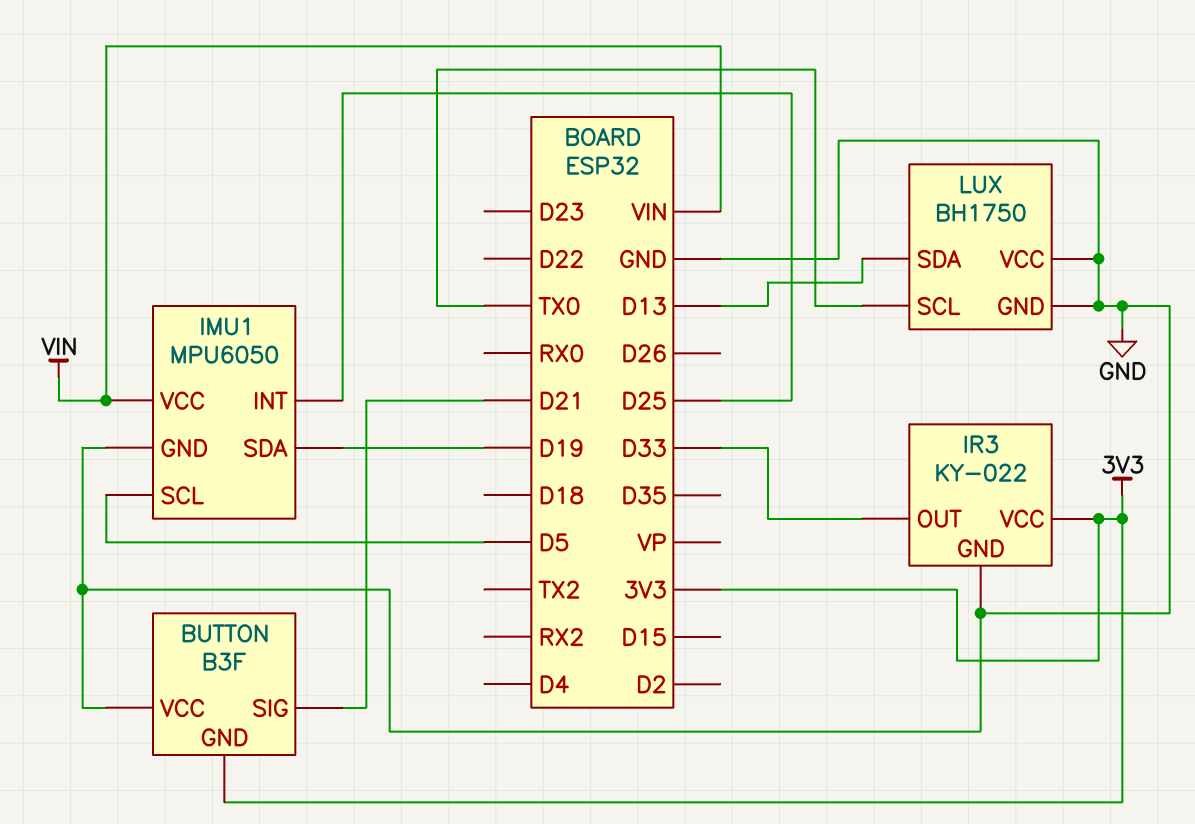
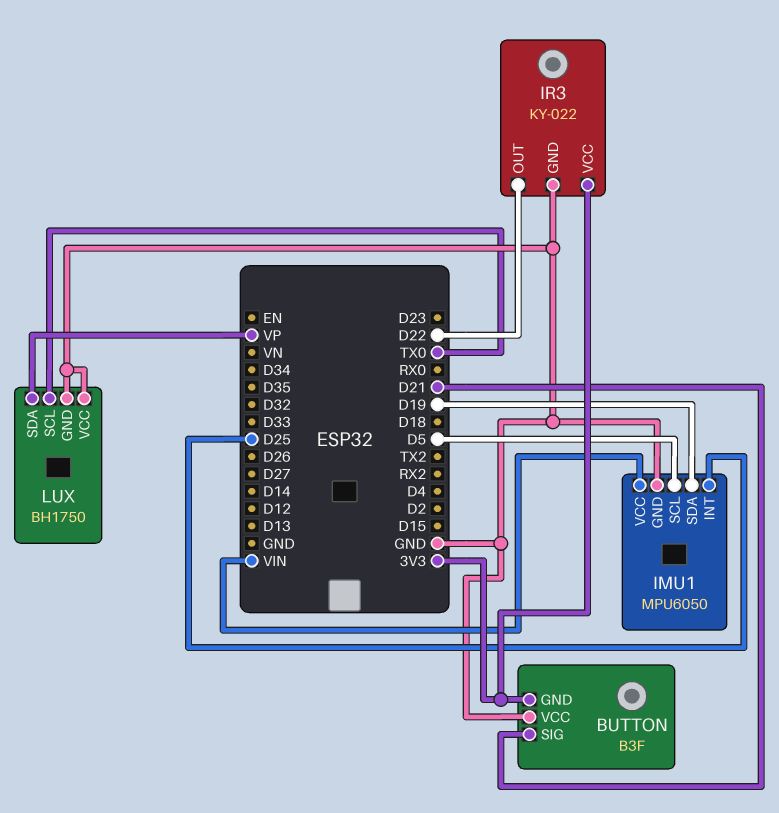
IR3 pin OUT: D33 -> D22
LUX pin SDA: D13 -> VP

